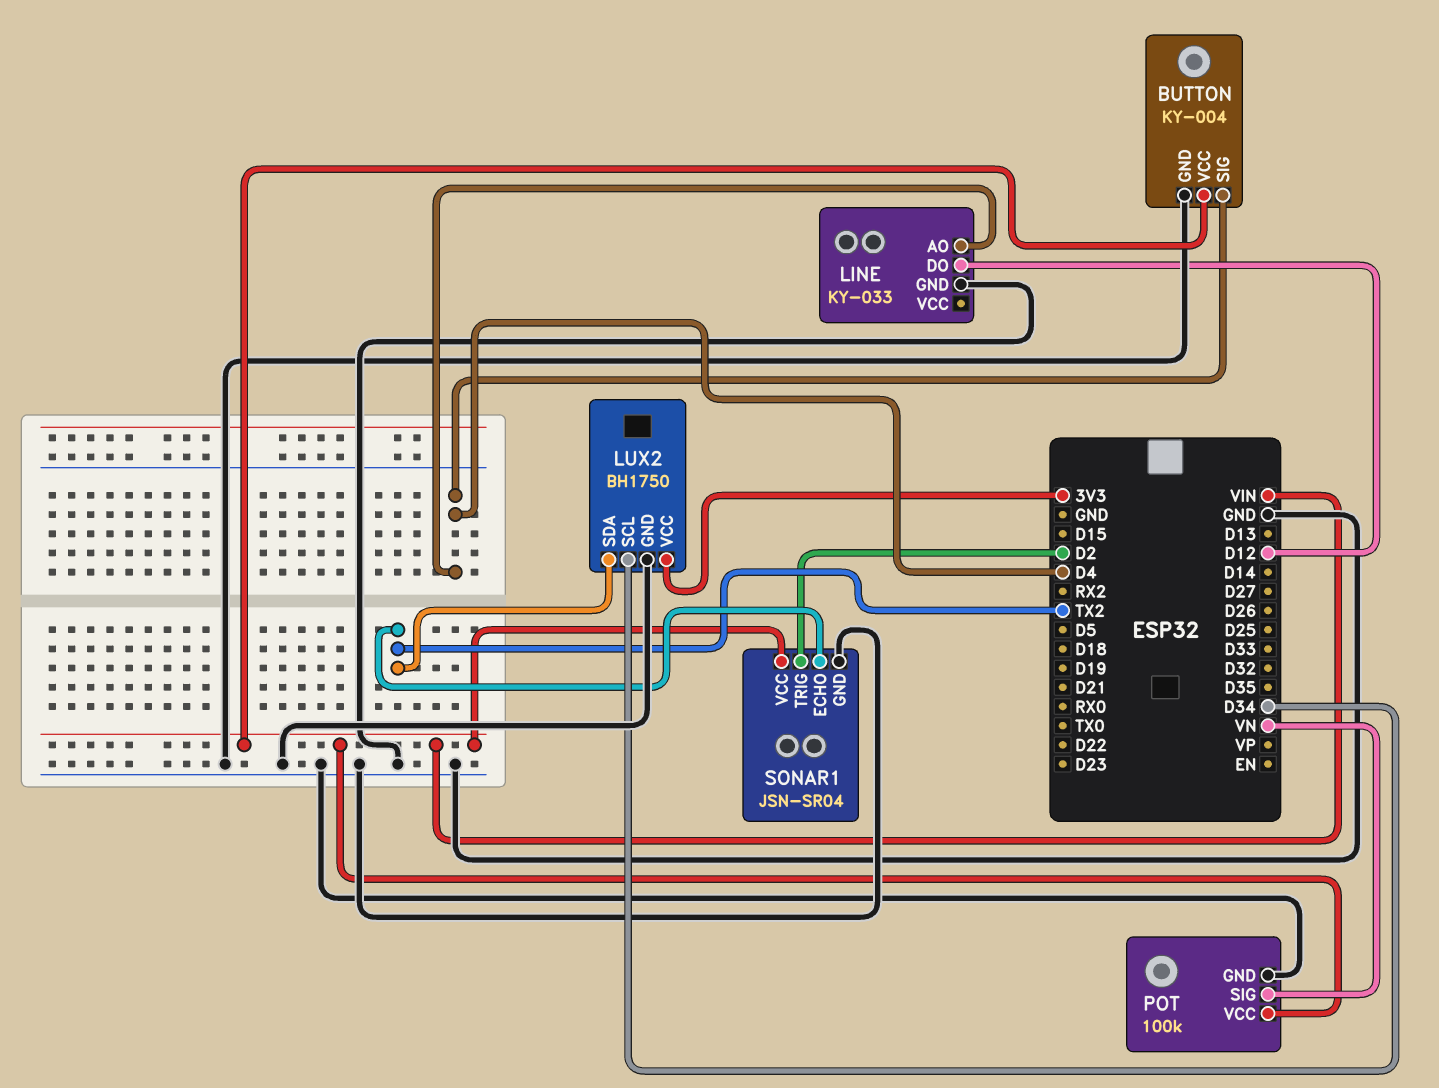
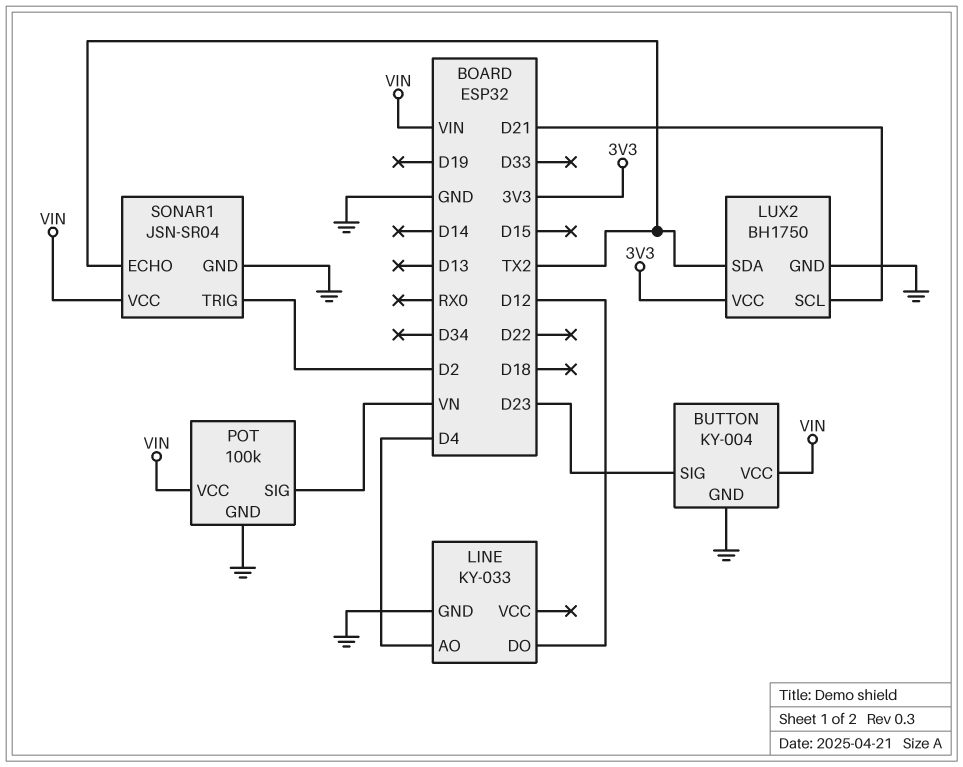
BUTTON pin SIG: D4 -> D23
LUX2 pin SCL: D34 -> D21

